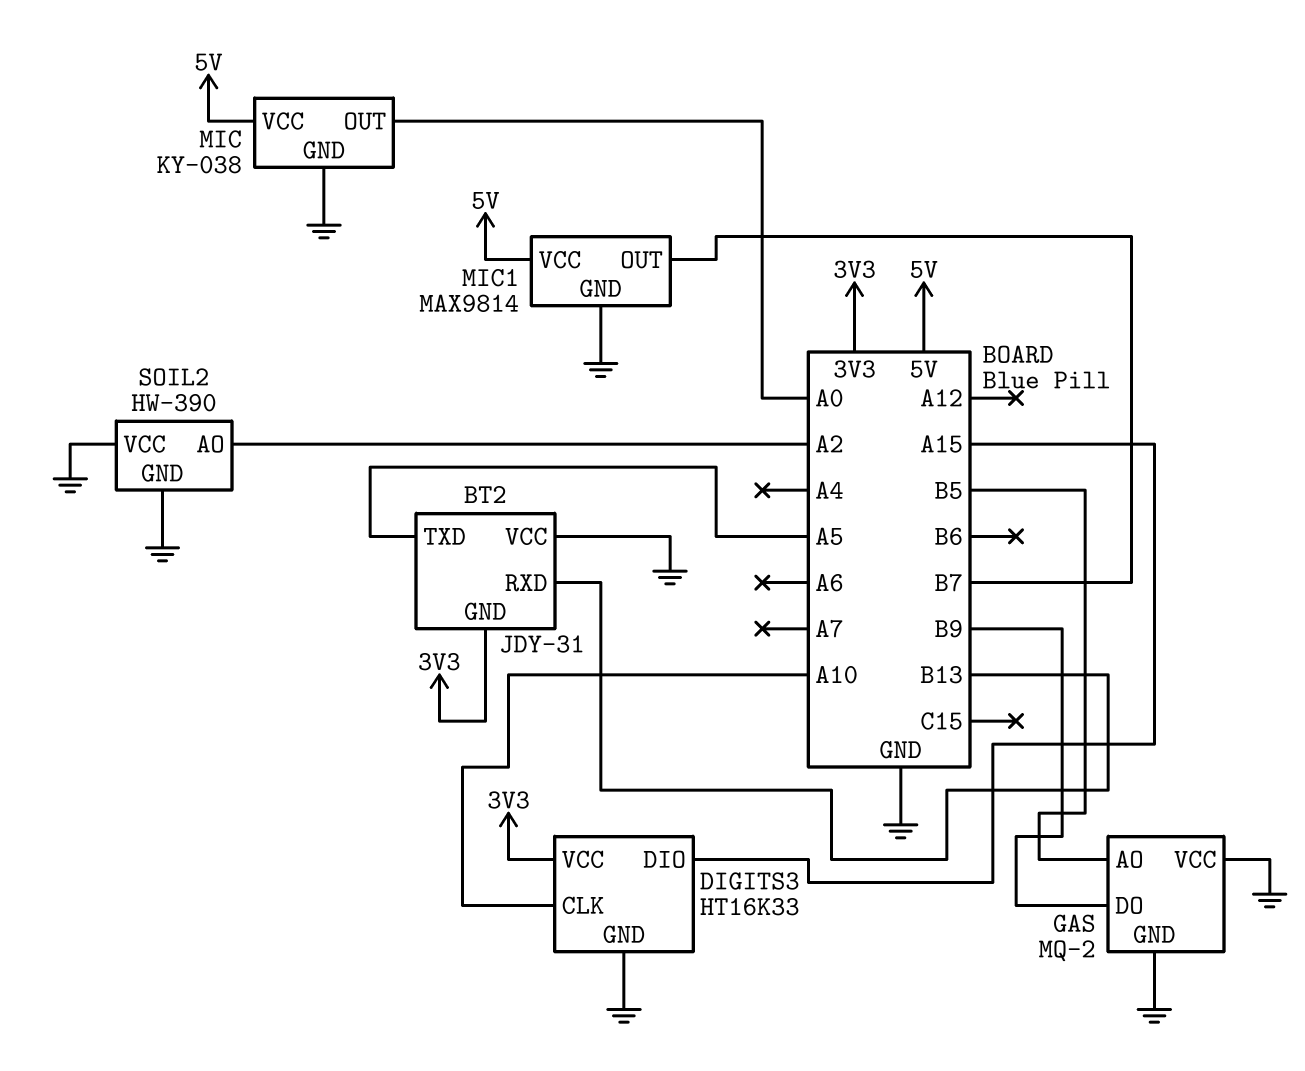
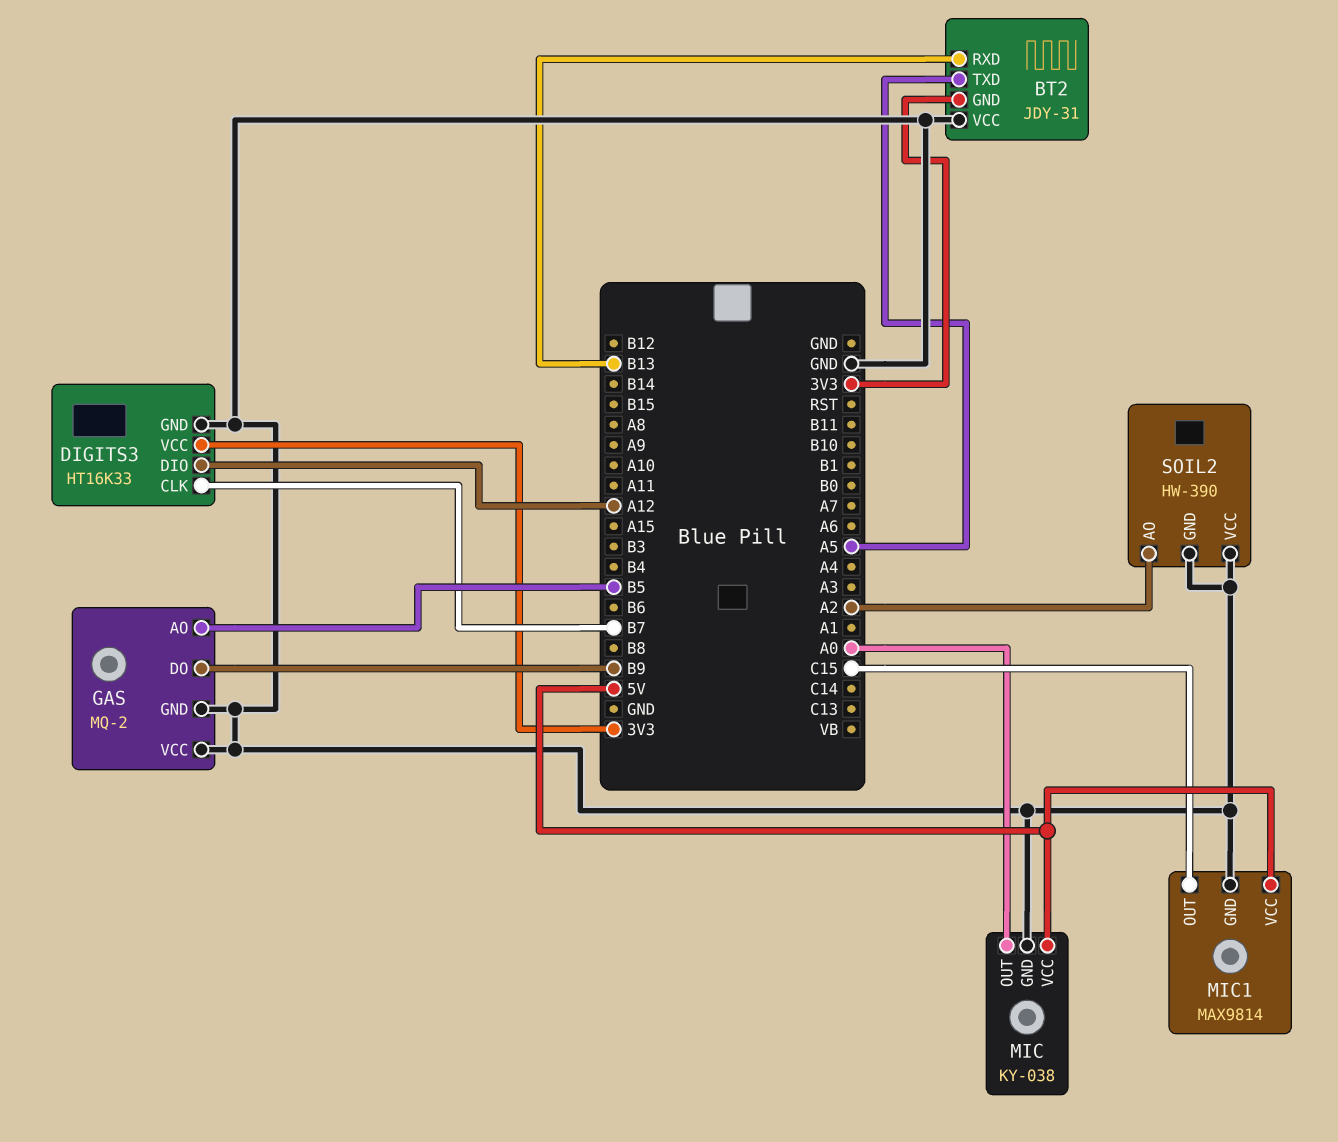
DIGITS3 pin CLK: A10 -> B7
DIGITS3 pin DIO: A15 -> A12
MIC1 pin OUT: B7 -> C15

